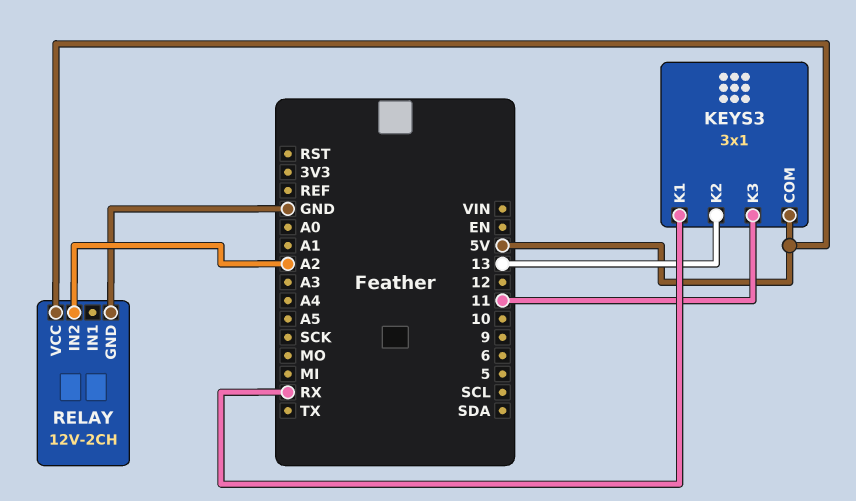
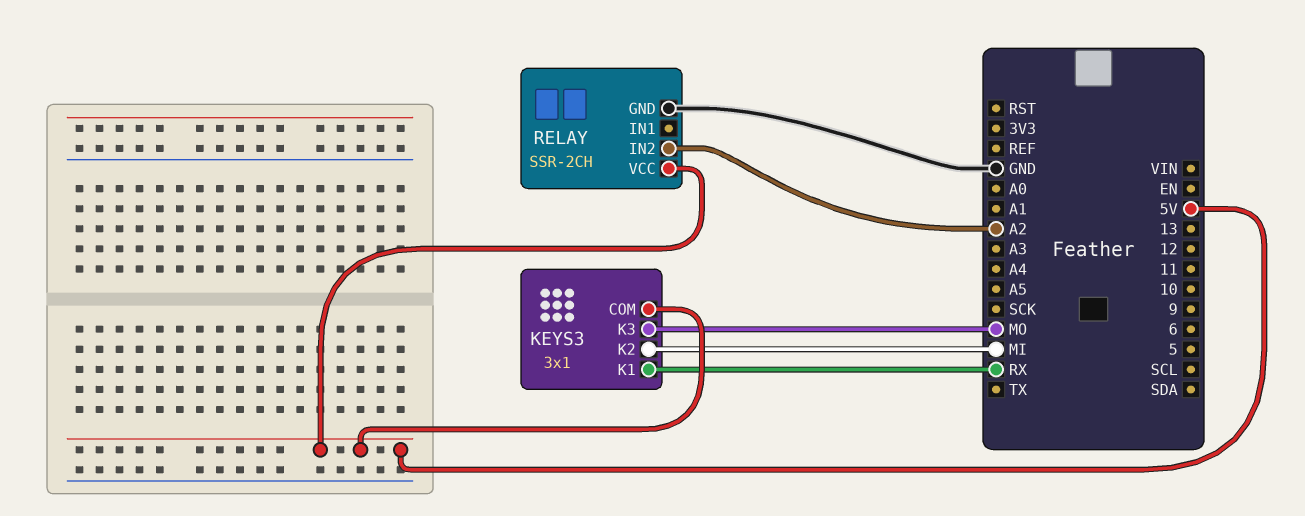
KEYS3 pin K2: 13 -> MI
KEYS3 pin K3: 11 -> MO
RELAY: 12V-2CH -> SSR-2CH

